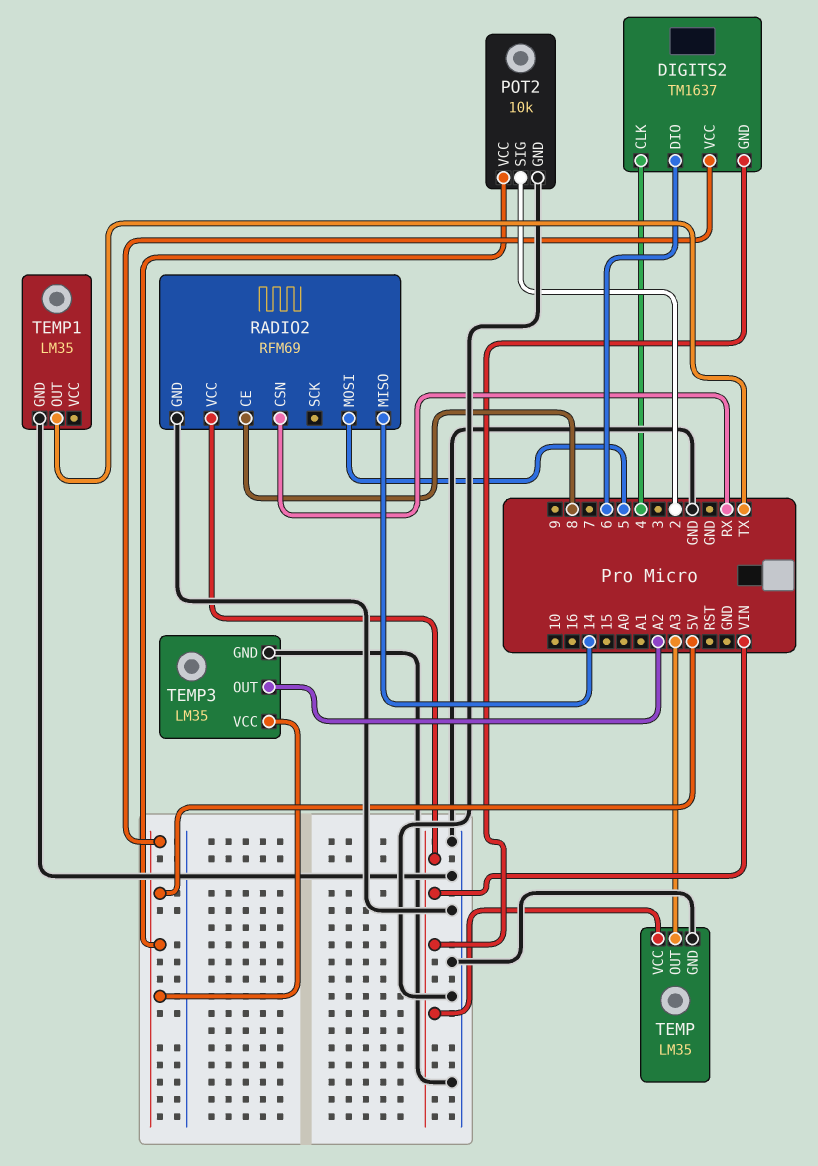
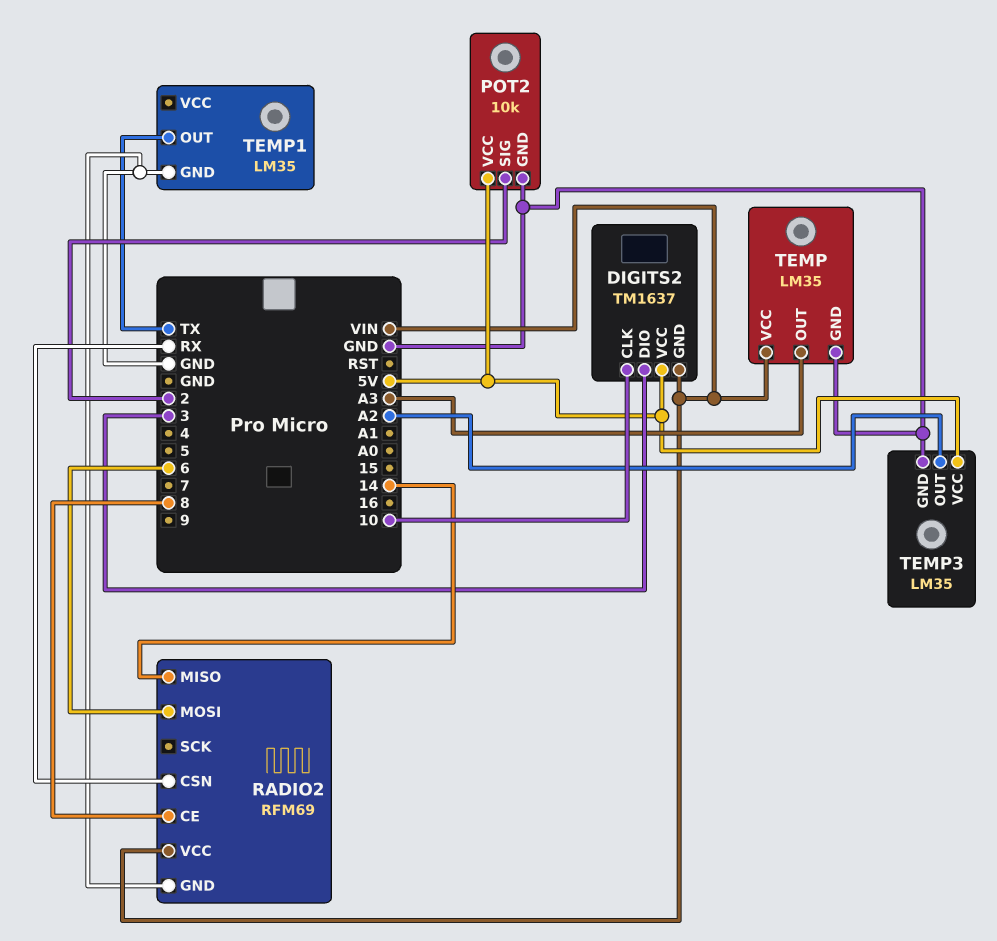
DIGITS2 pin CLK: 4 -> 10
DIGITS2 pin DIO: 6 -> 3
RADIO2 pin MOSI: 5 -> 6

